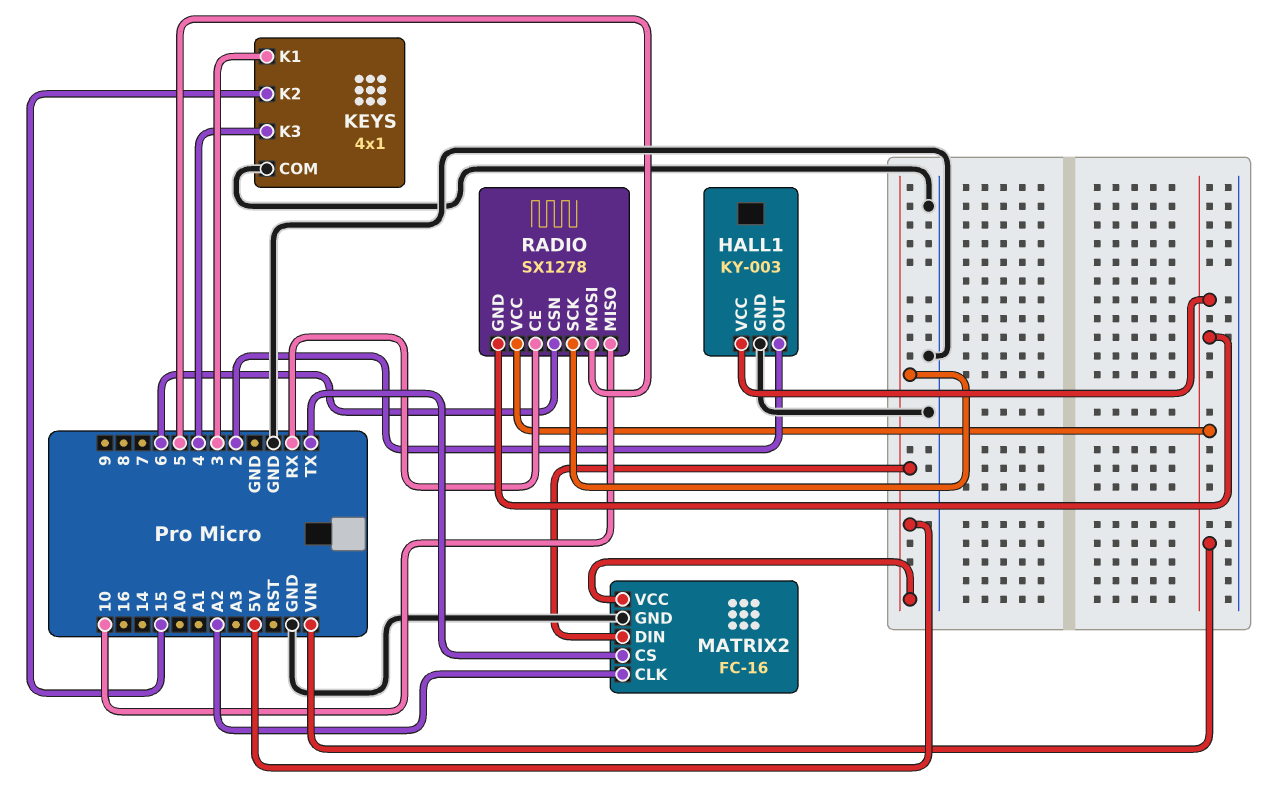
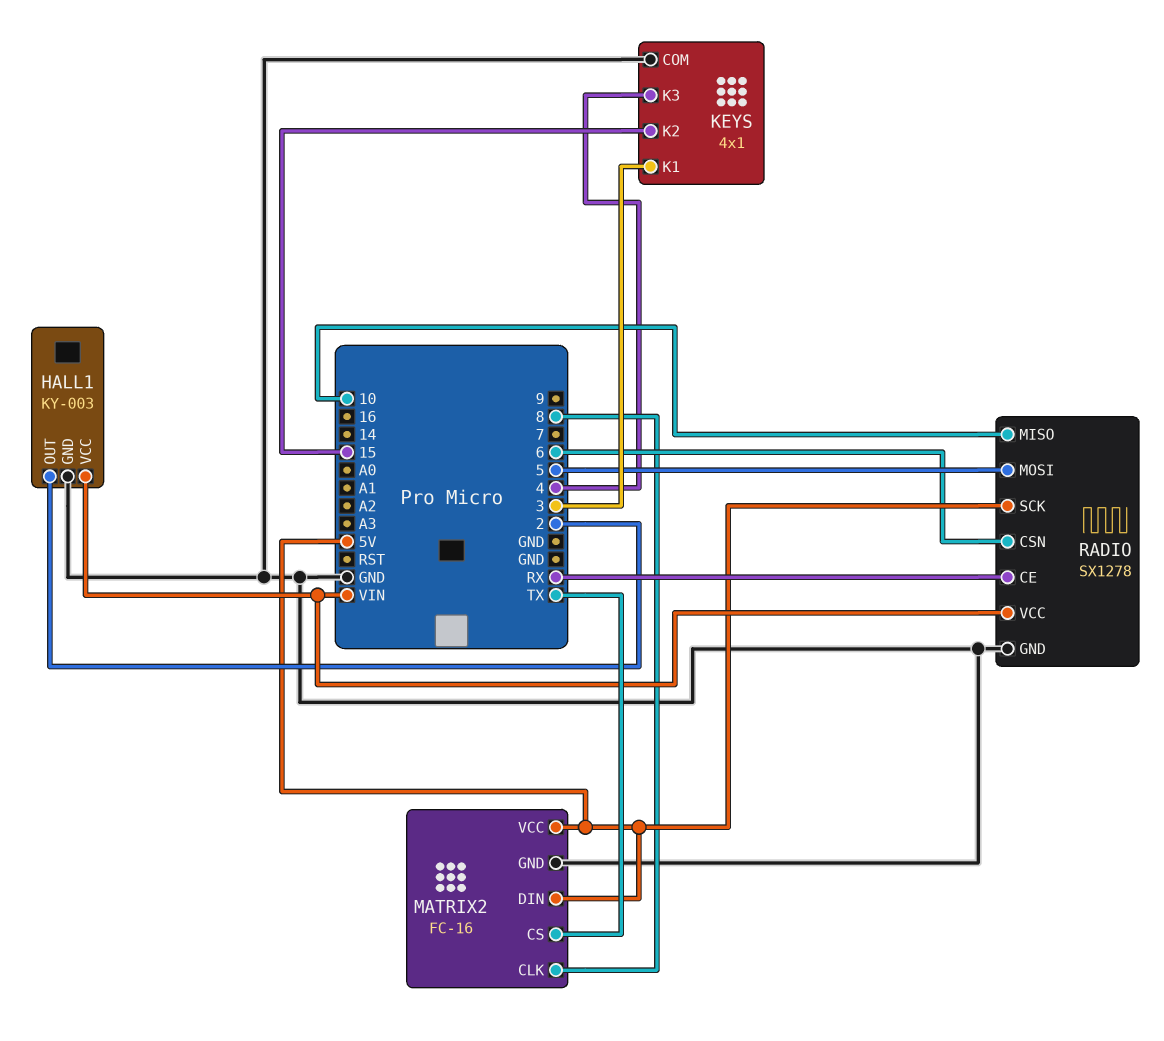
MATRIX2 pin CLK: A2 -> 8
RADIO pin GND: VIN -> GND

